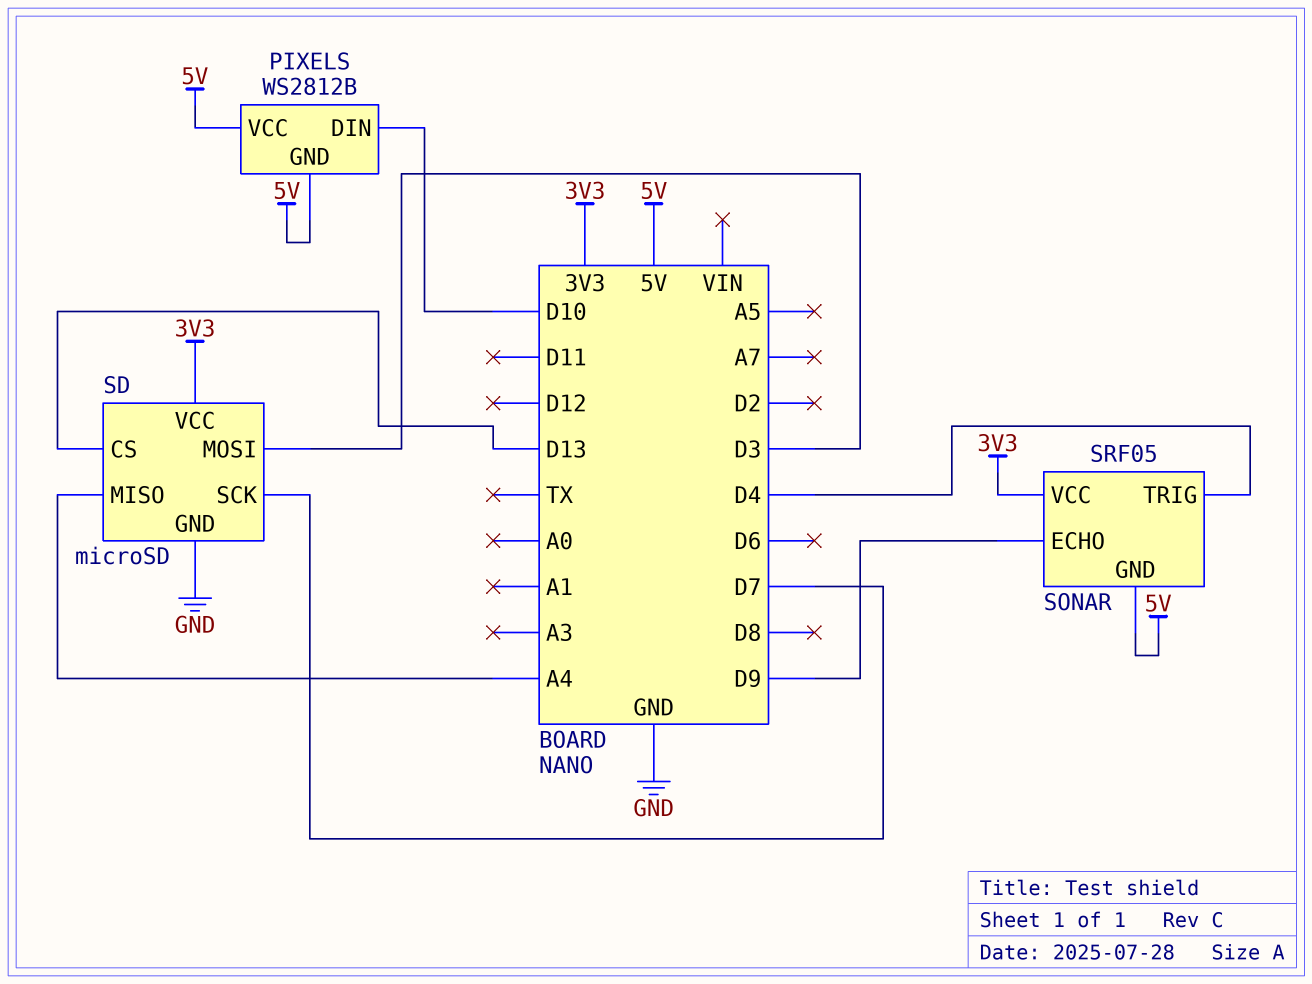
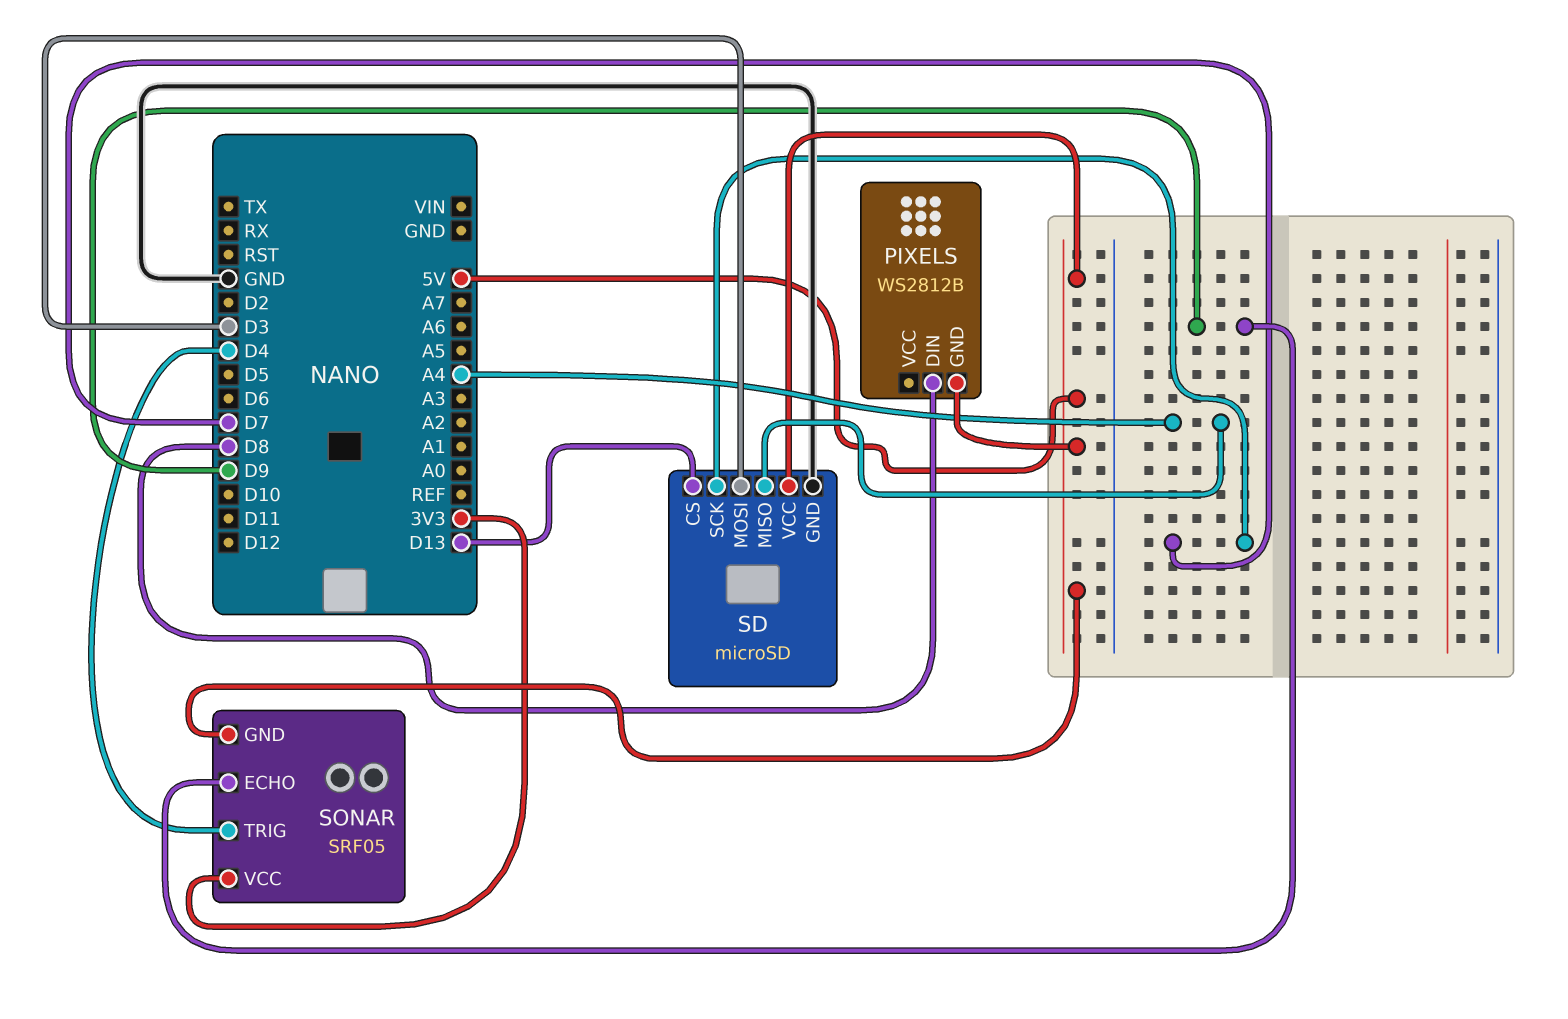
PIXELS pin DIN: D10 -> D8
PIXELS pin VCC: 5V -> none
SD pin VCC: 3V3 -> 5V

